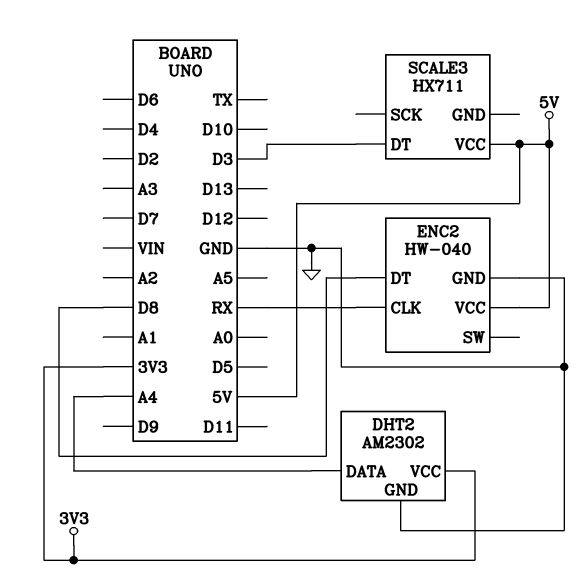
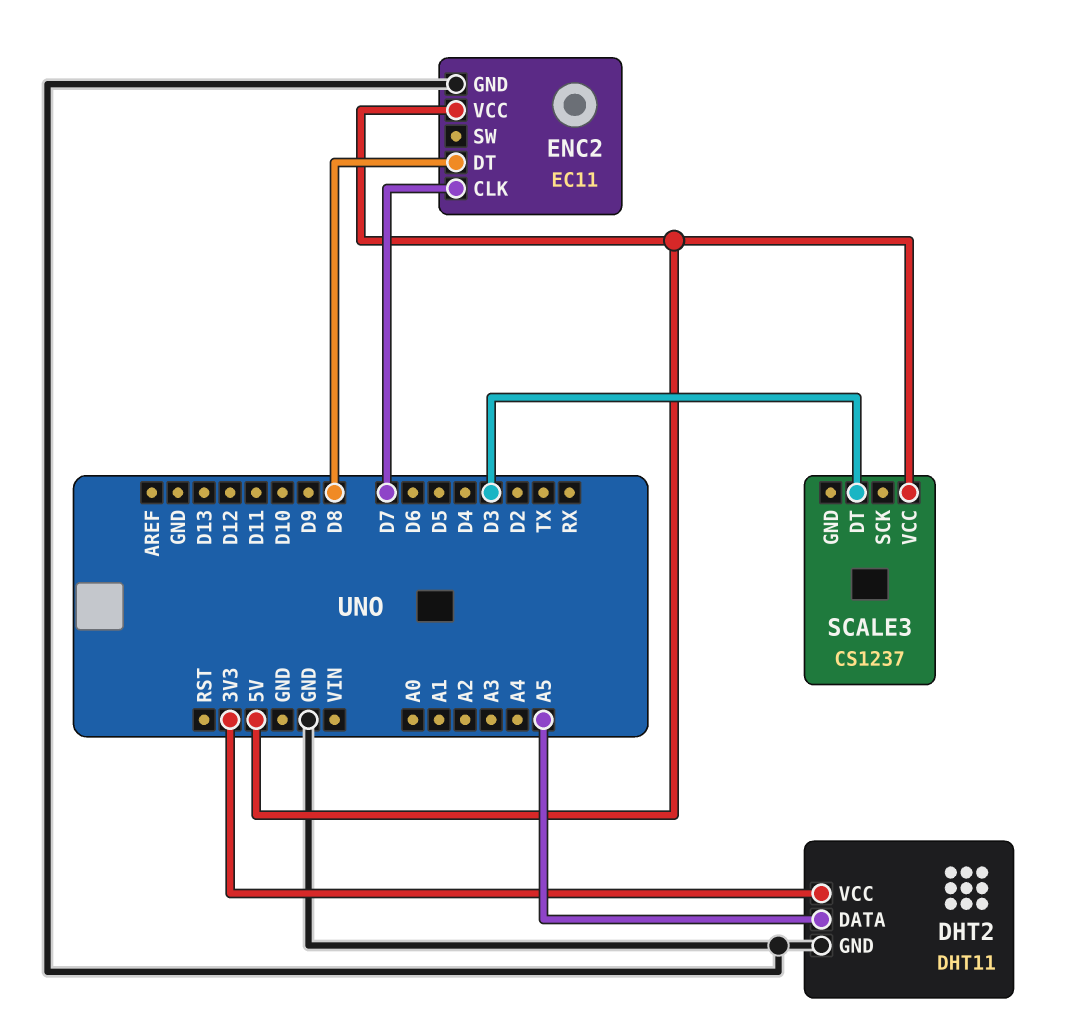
DHT2: AM2302 -> DHT11
DHT2 pin DATA: A4 -> A5
ENC2: HW-040 -> EC11
ENC2 pin CLK: RX -> D7
SCALE3: HX711 -> CS1237

